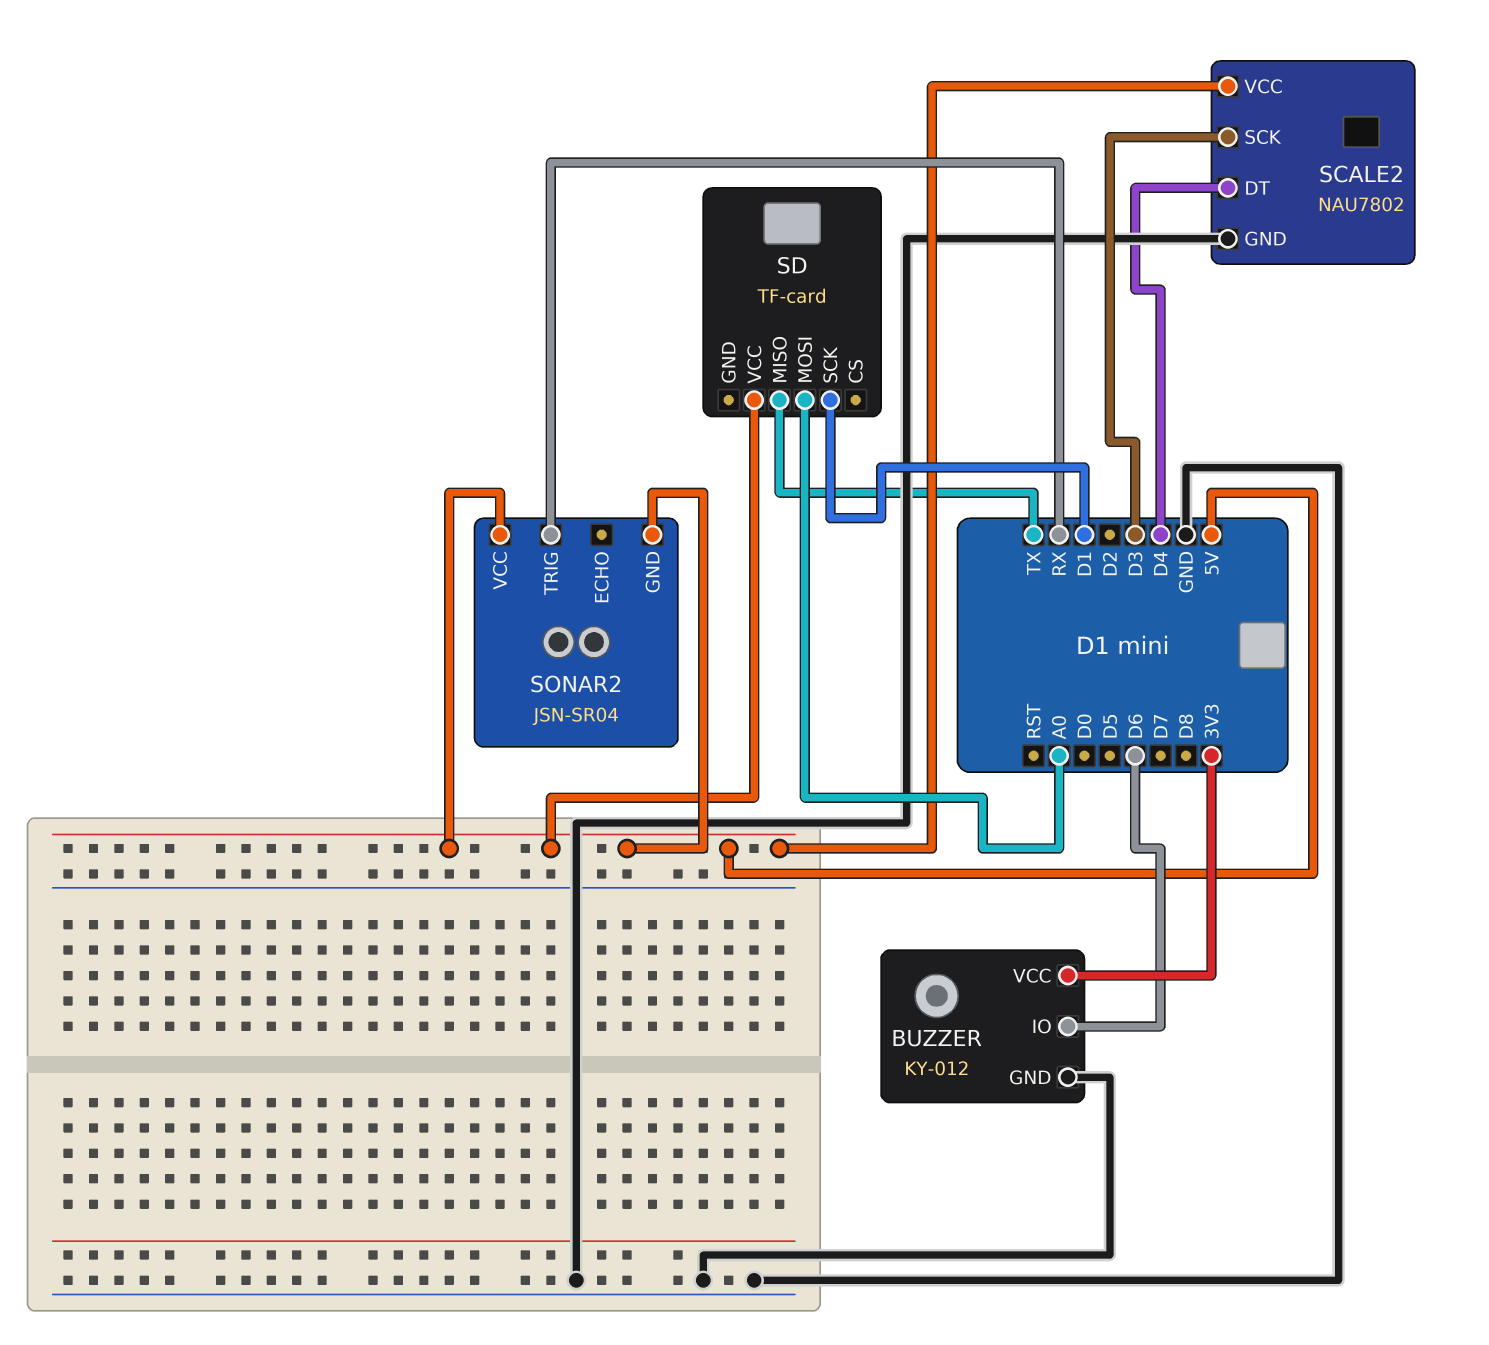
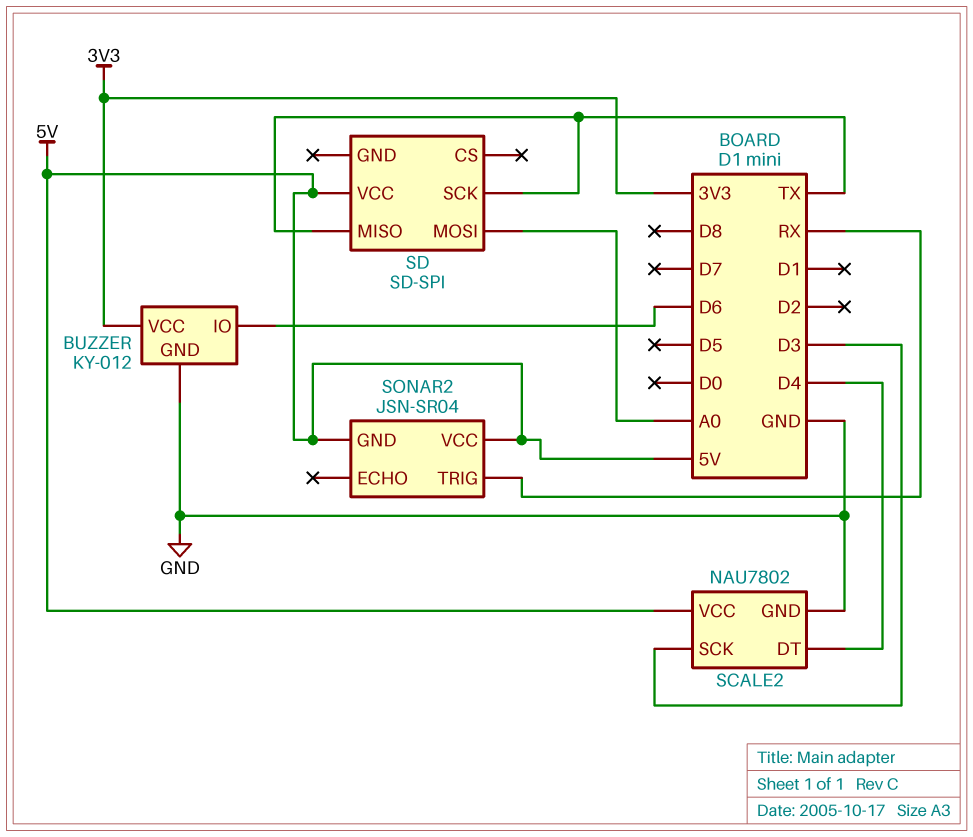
SD: TF-card -> SD-SPI
SD pin SCK: D1 -> TX

